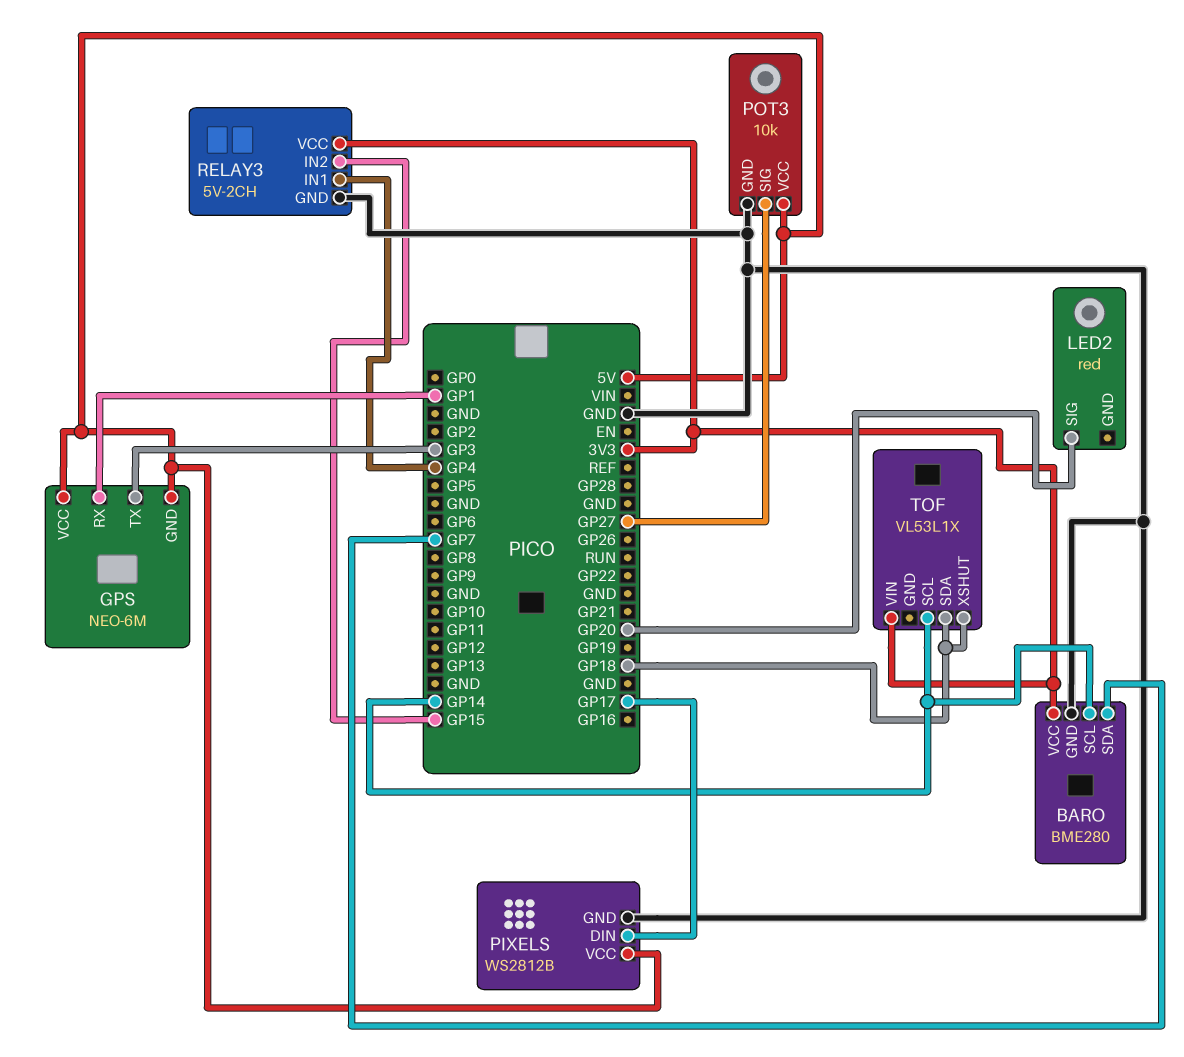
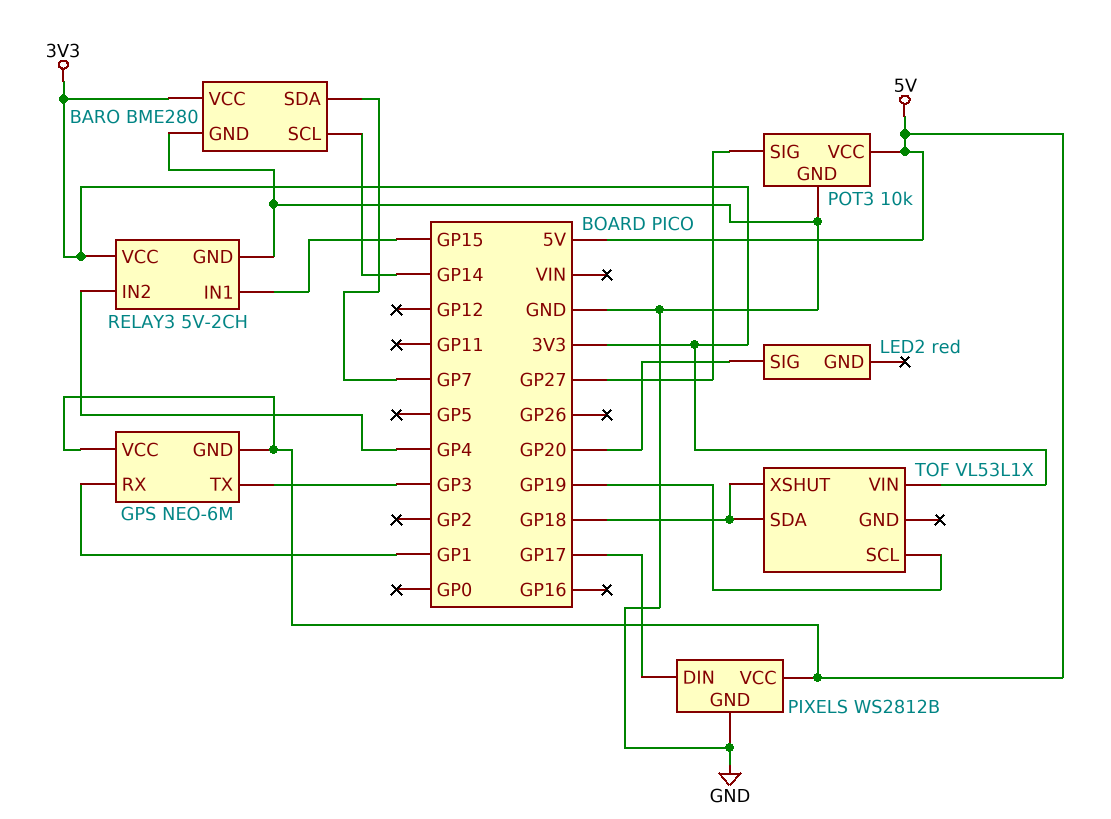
RELAY3 pin IN1: GP4 -> GP15
RELAY3 pin IN2: GP15 -> GP4
TOF pin SCL: GP14 -> GP19

